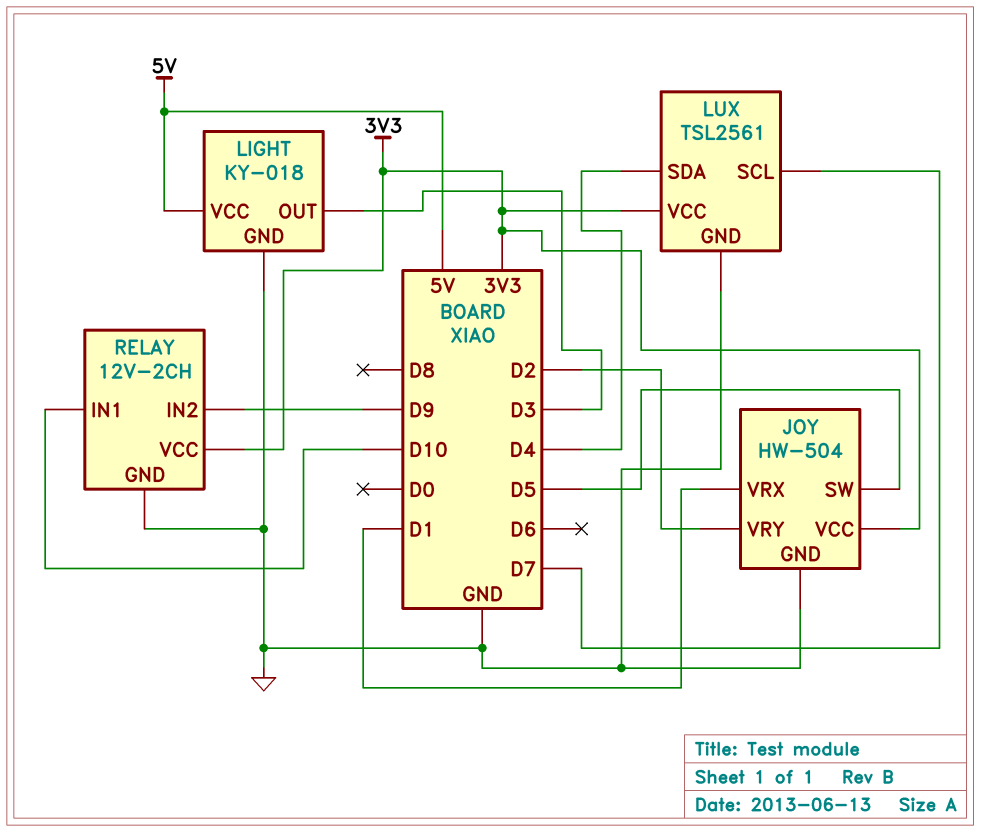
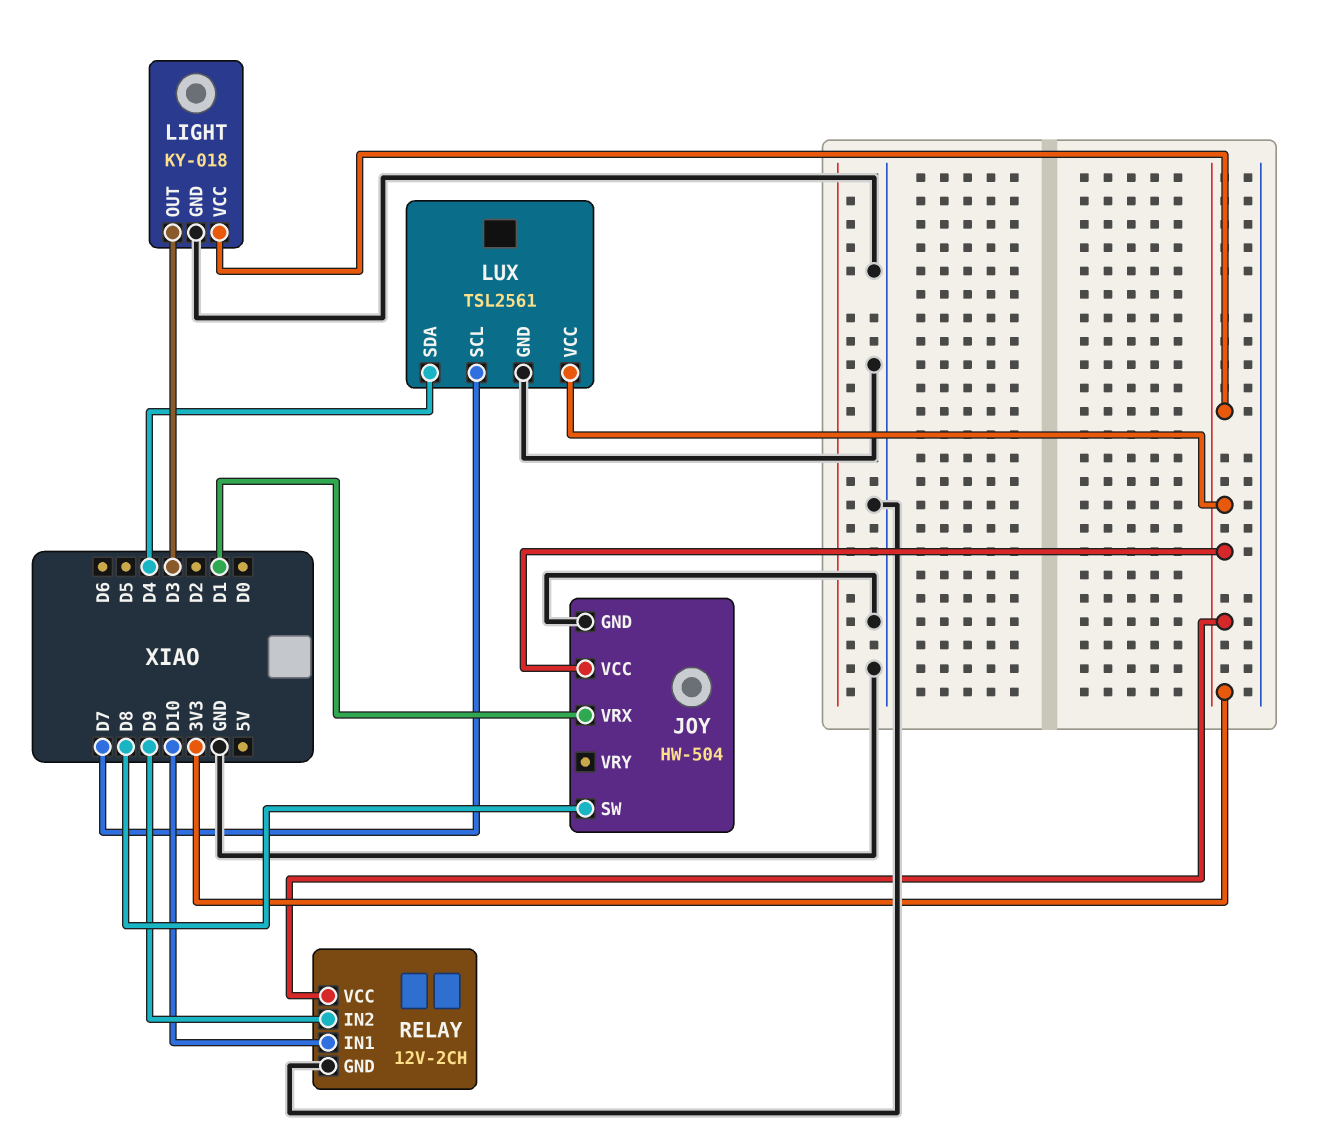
JOY pin SW: D5 -> D8
JOY pin VRY: D2 -> none
LIGHT pin VCC: 5V -> 3V3

